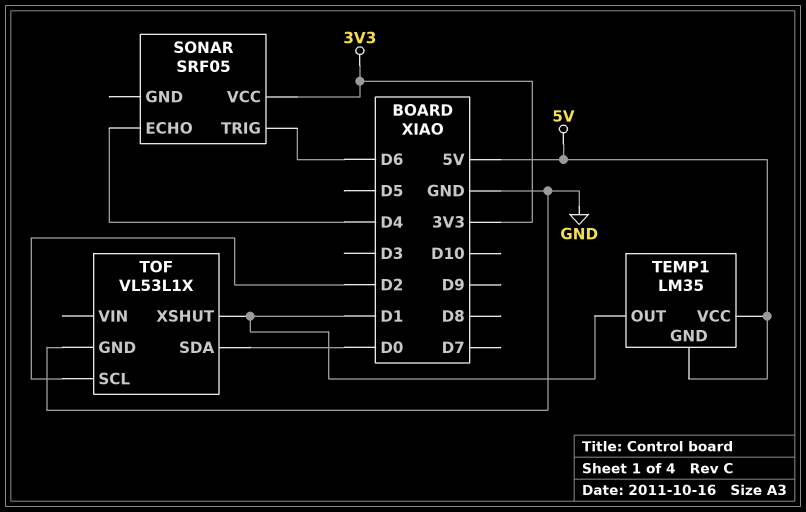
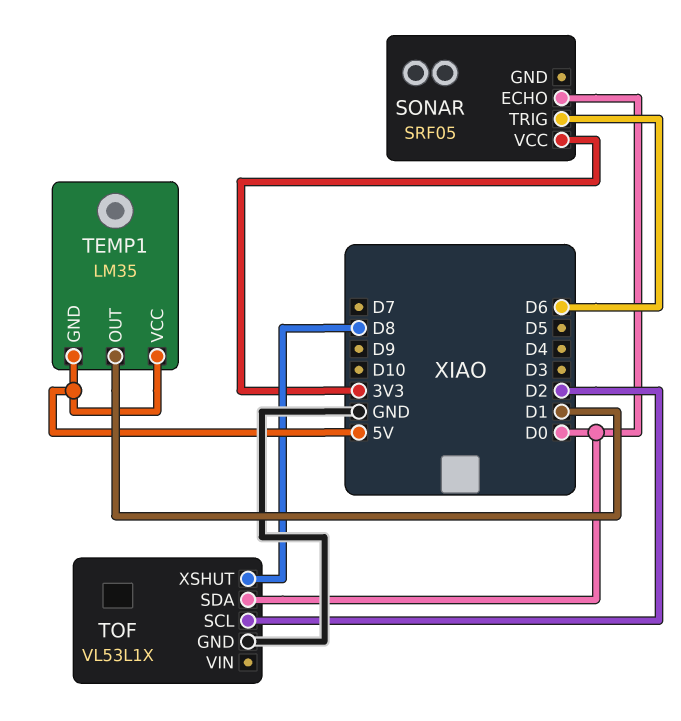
SONAR pin ECHO: D4 -> D0
TOF pin XSHUT: D1 -> D8

